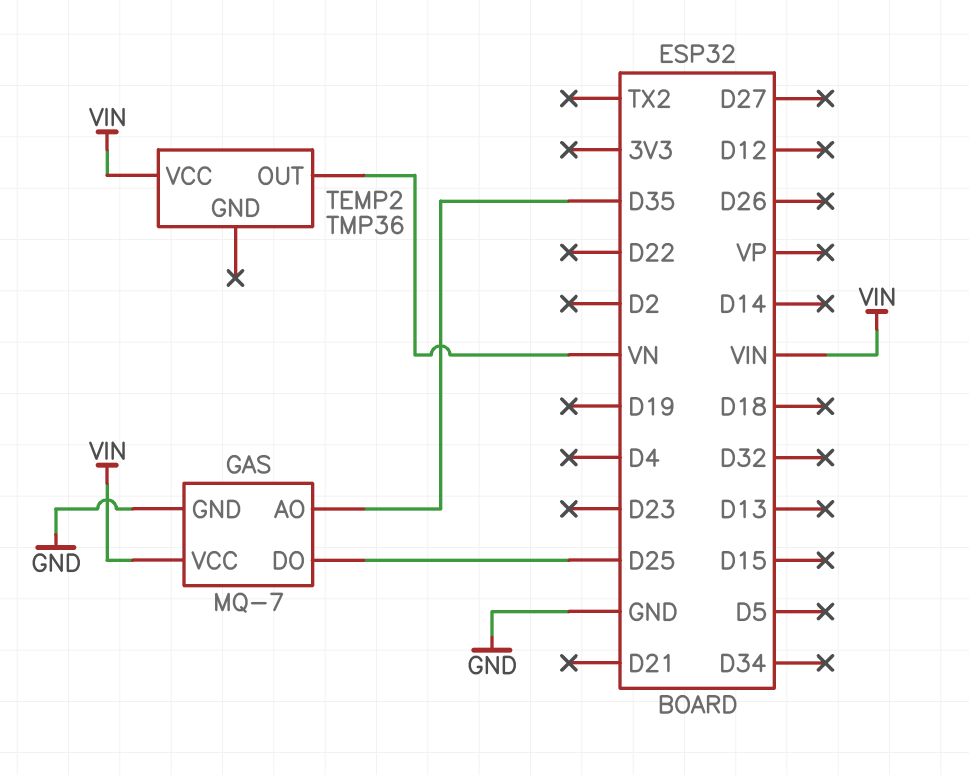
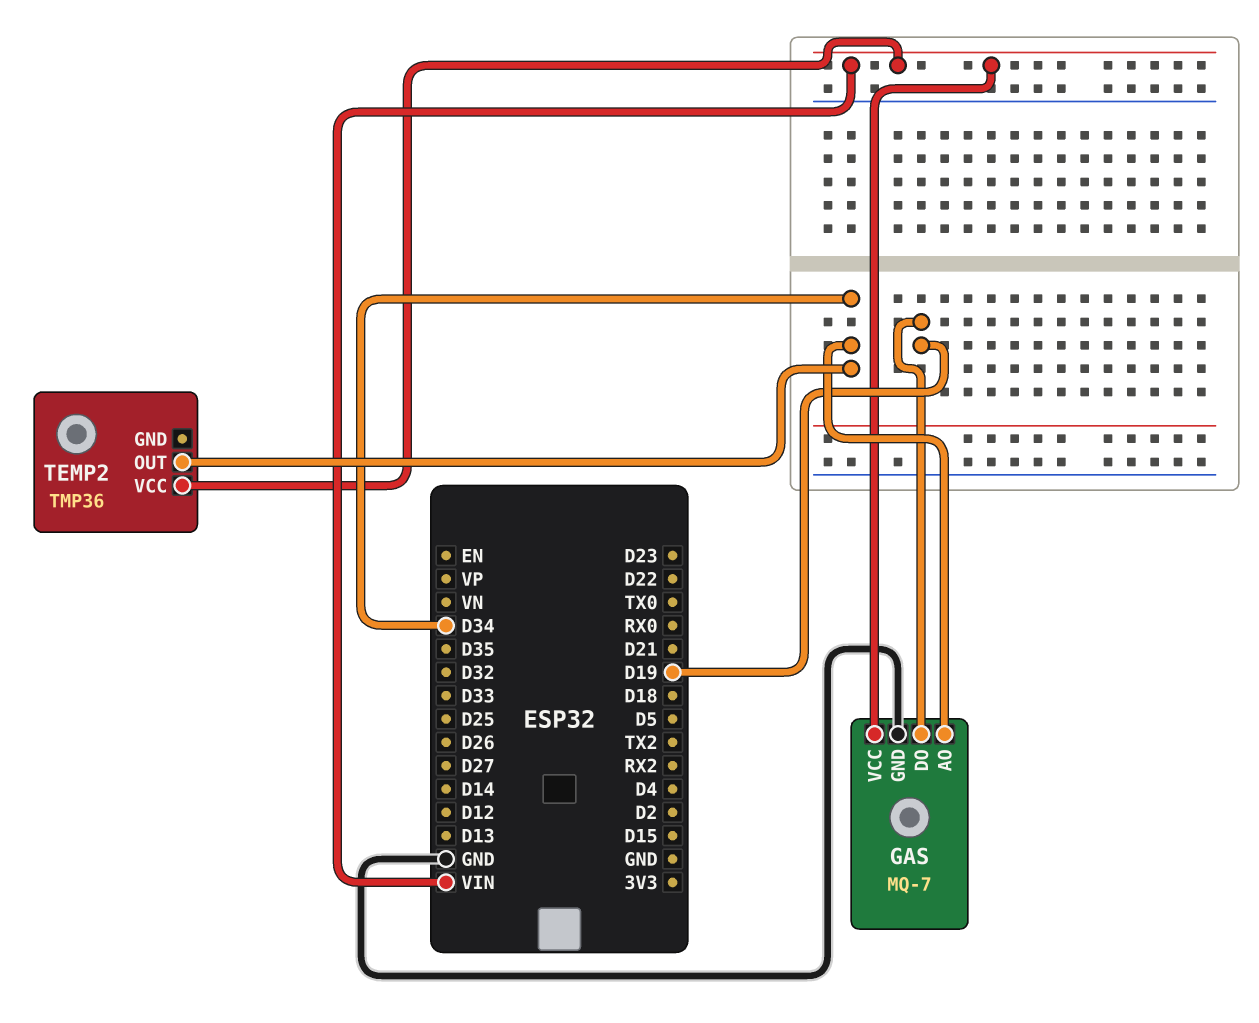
GAS pin AO: D35 -> D34
GAS pin DO: D25 -> D19
TEMP2 pin OUT: VN -> D34

